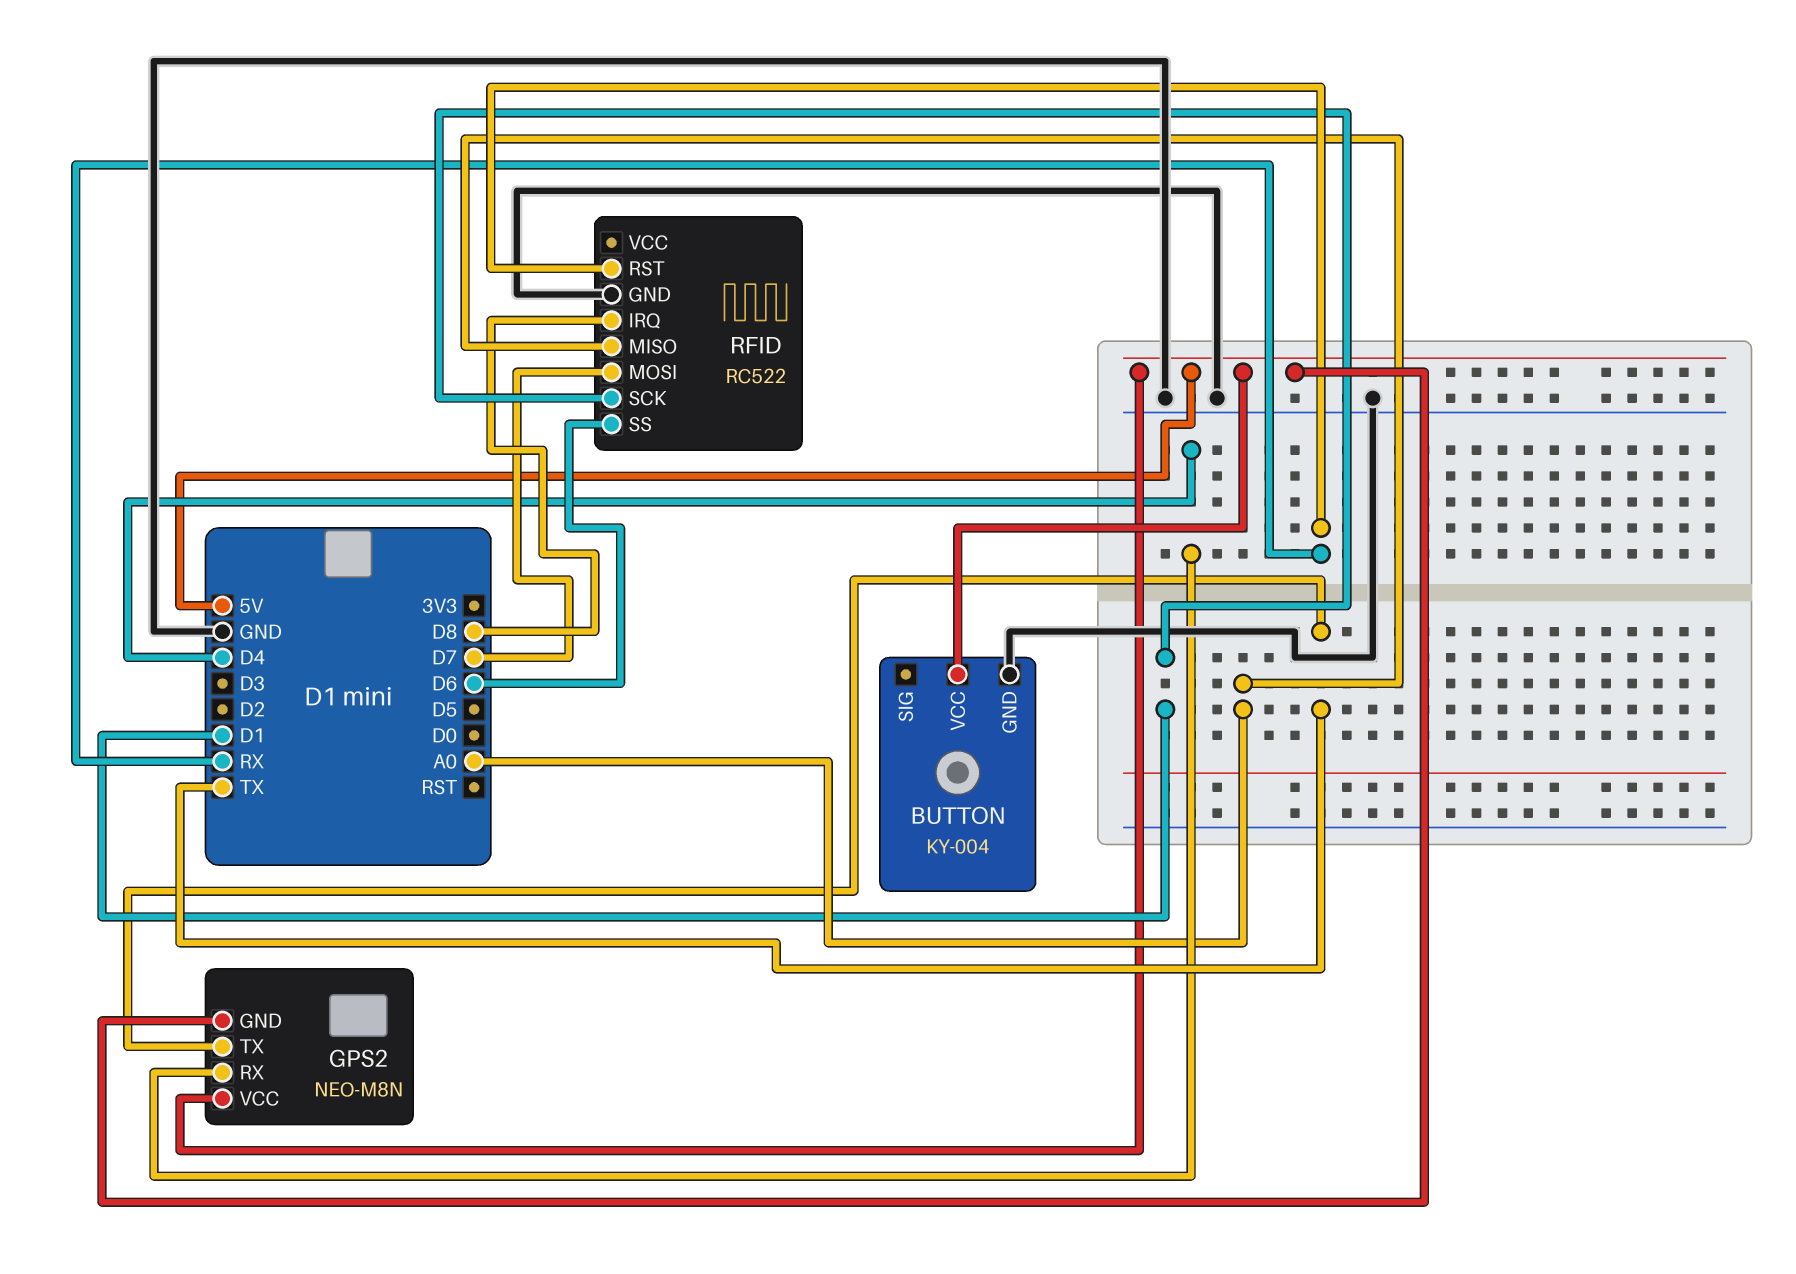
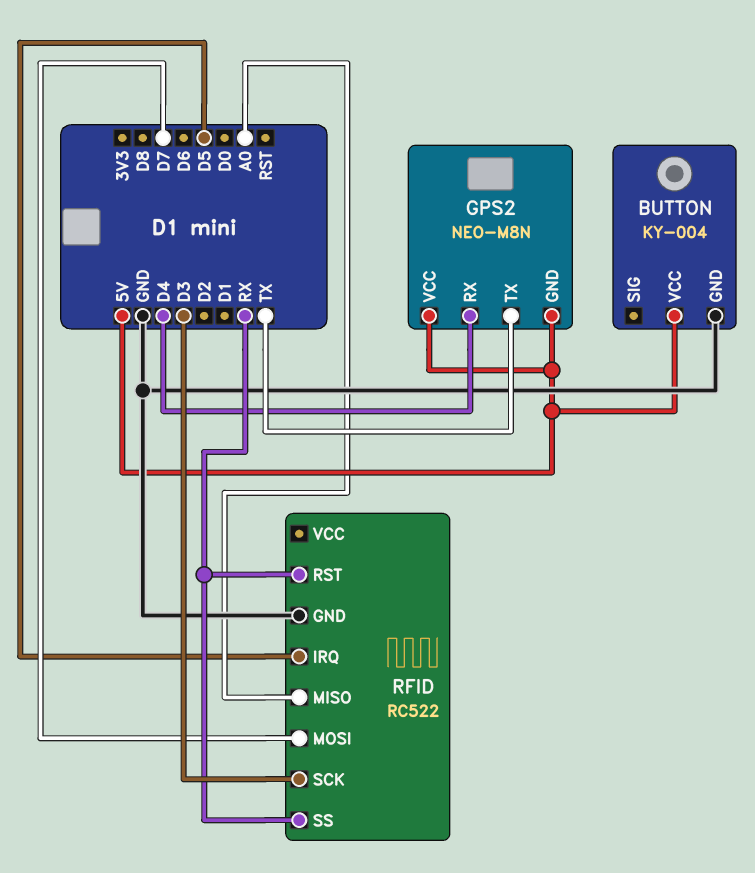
RFID pin IRQ: D8 -> D5
RFID pin SCK: D1 -> D3
RFID pin SS: D6 -> RX

